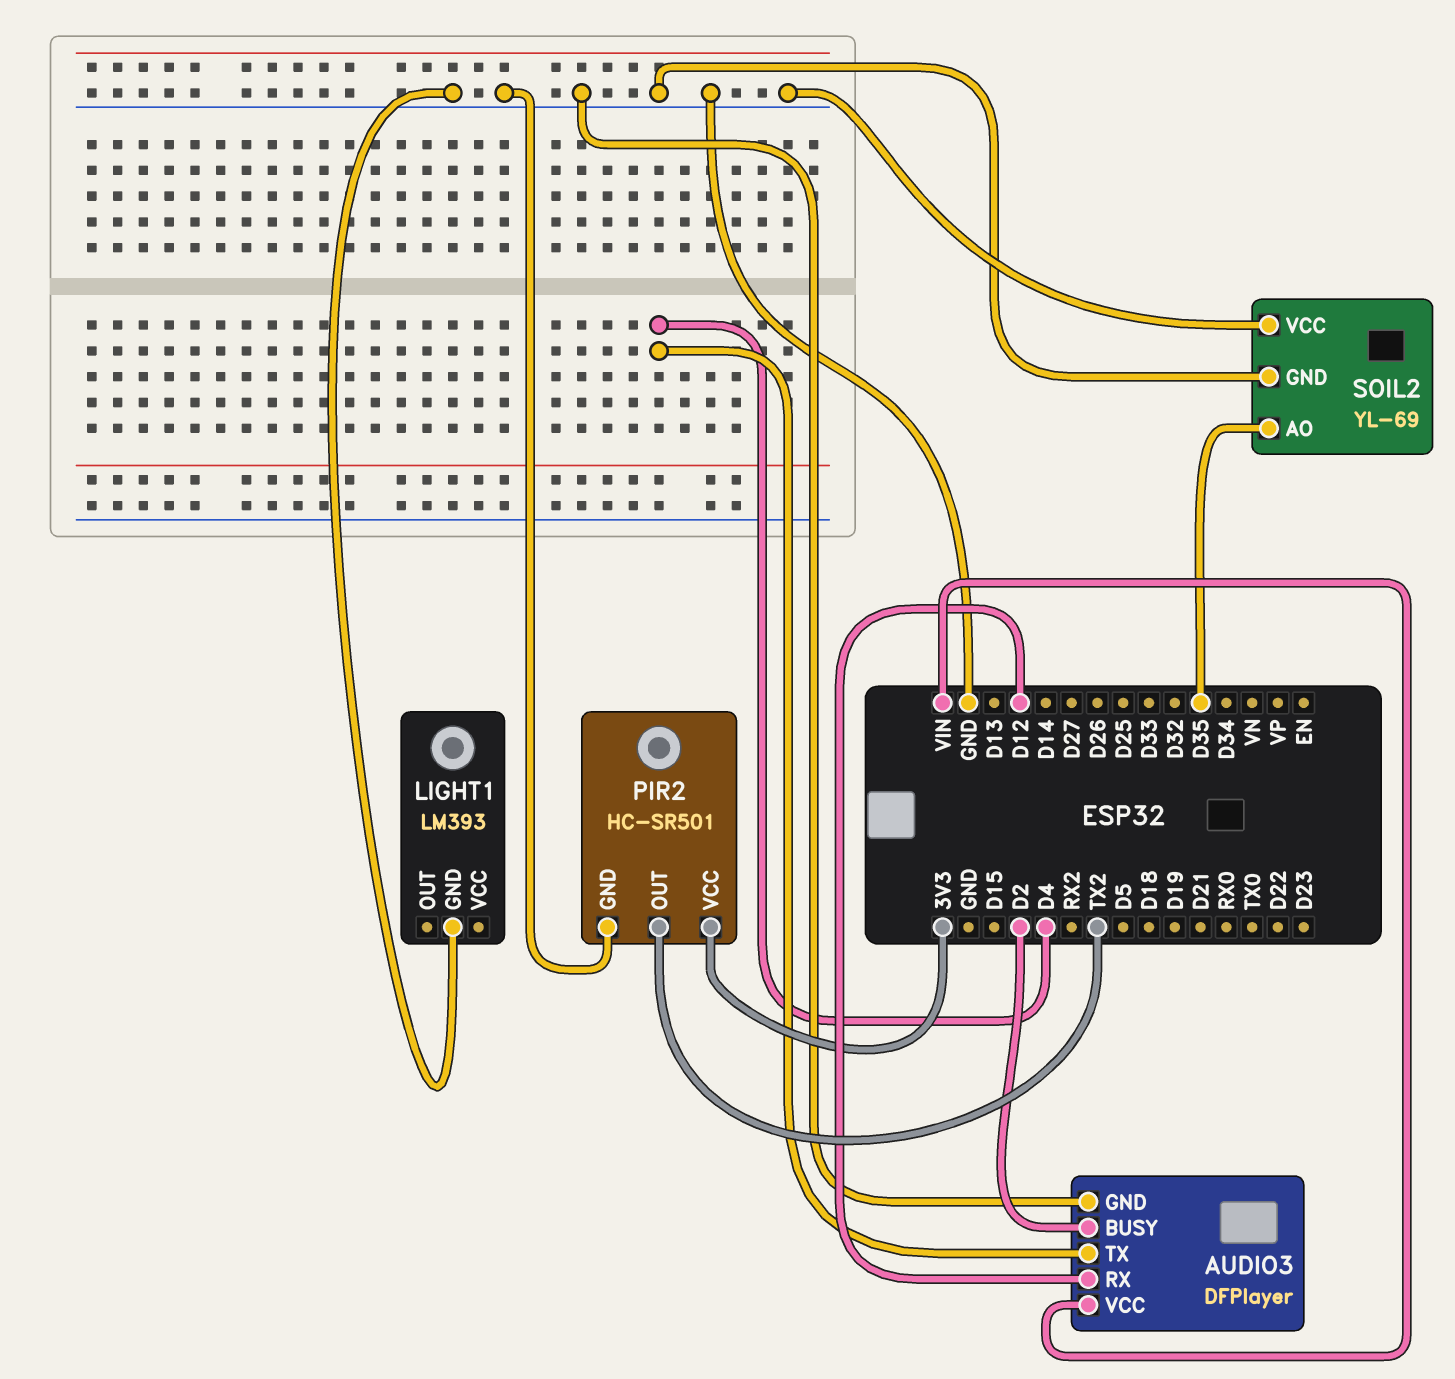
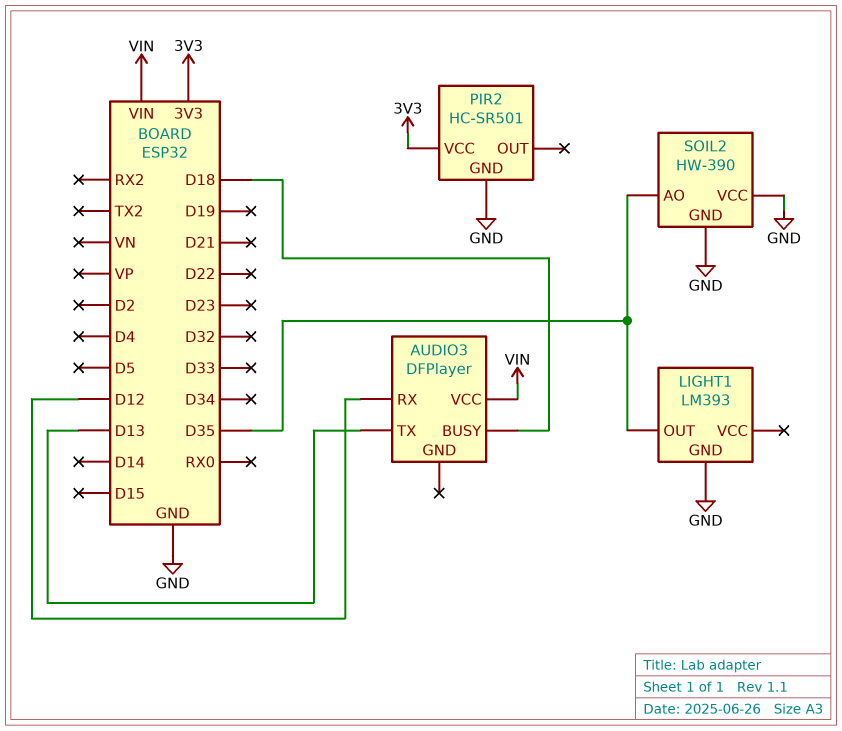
AUDIO3 pin BUSY: D2 -> D18
AUDIO3 pin GND: GND -> none
AUDIO3 pin TX: D4 -> D13
LIGHT1 pin OUT: none -> D35
PIR2 pin OUT: TX2 -> none
SOIL2: YL-69 -> HW-390

